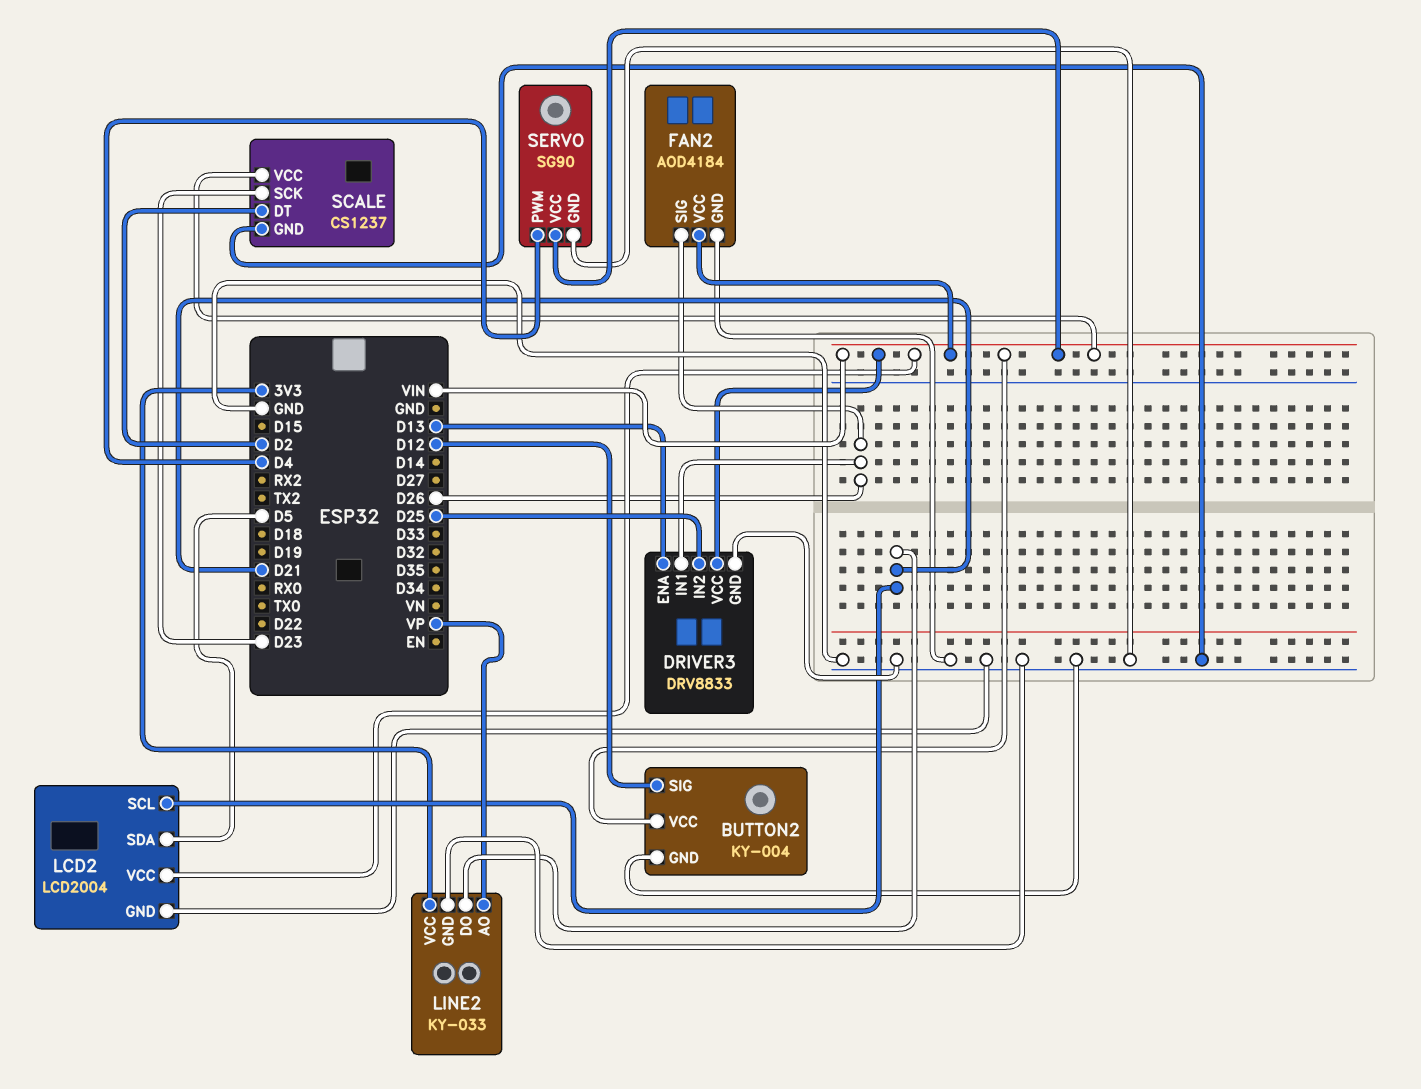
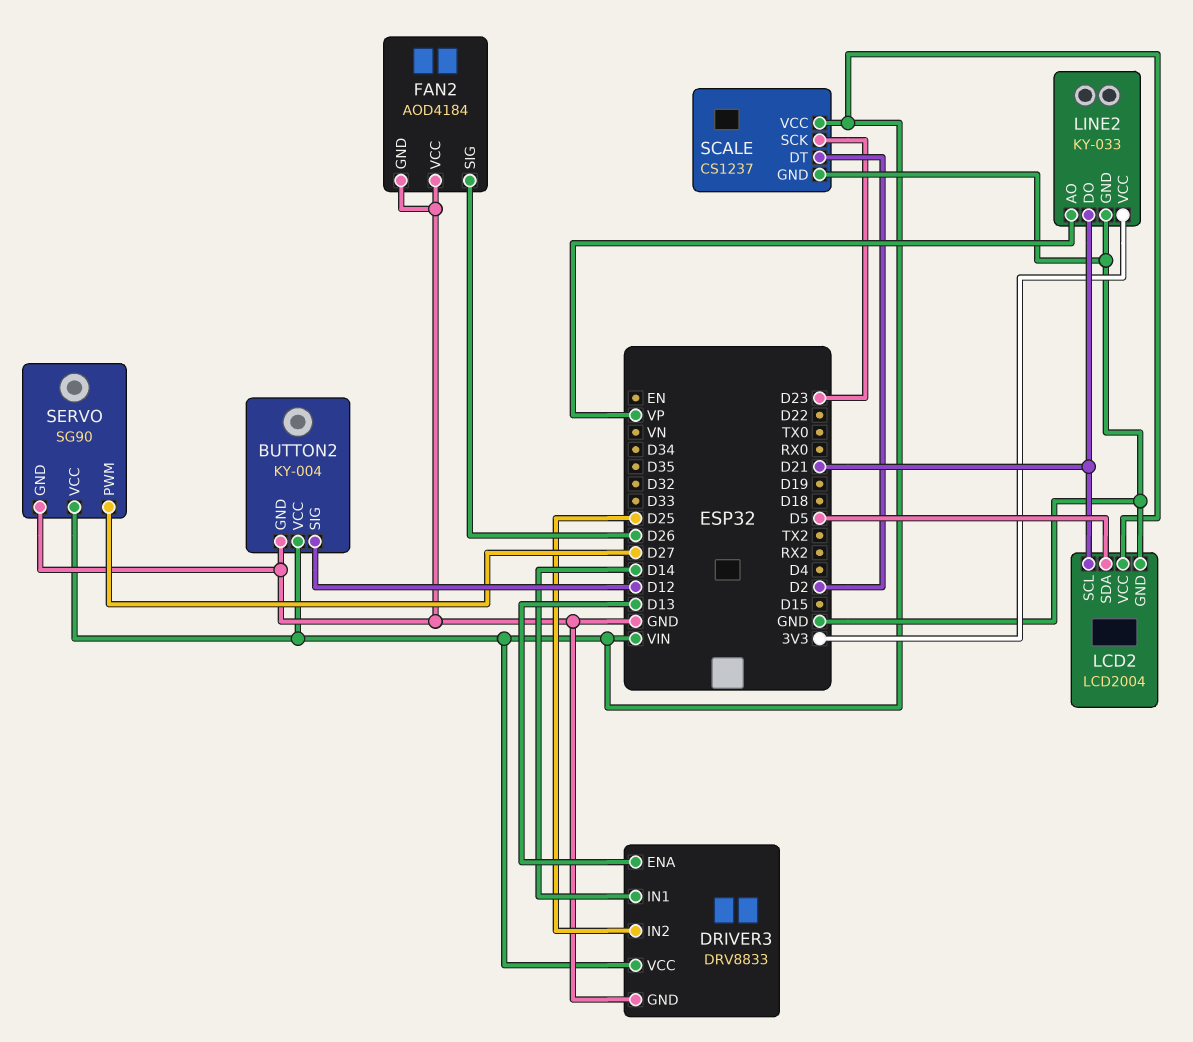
DRIVER3 pin IN1: D26 -> D14
FAN2 pin VCC: VIN -> GND
SERVO pin PWM: D4 -> D27

